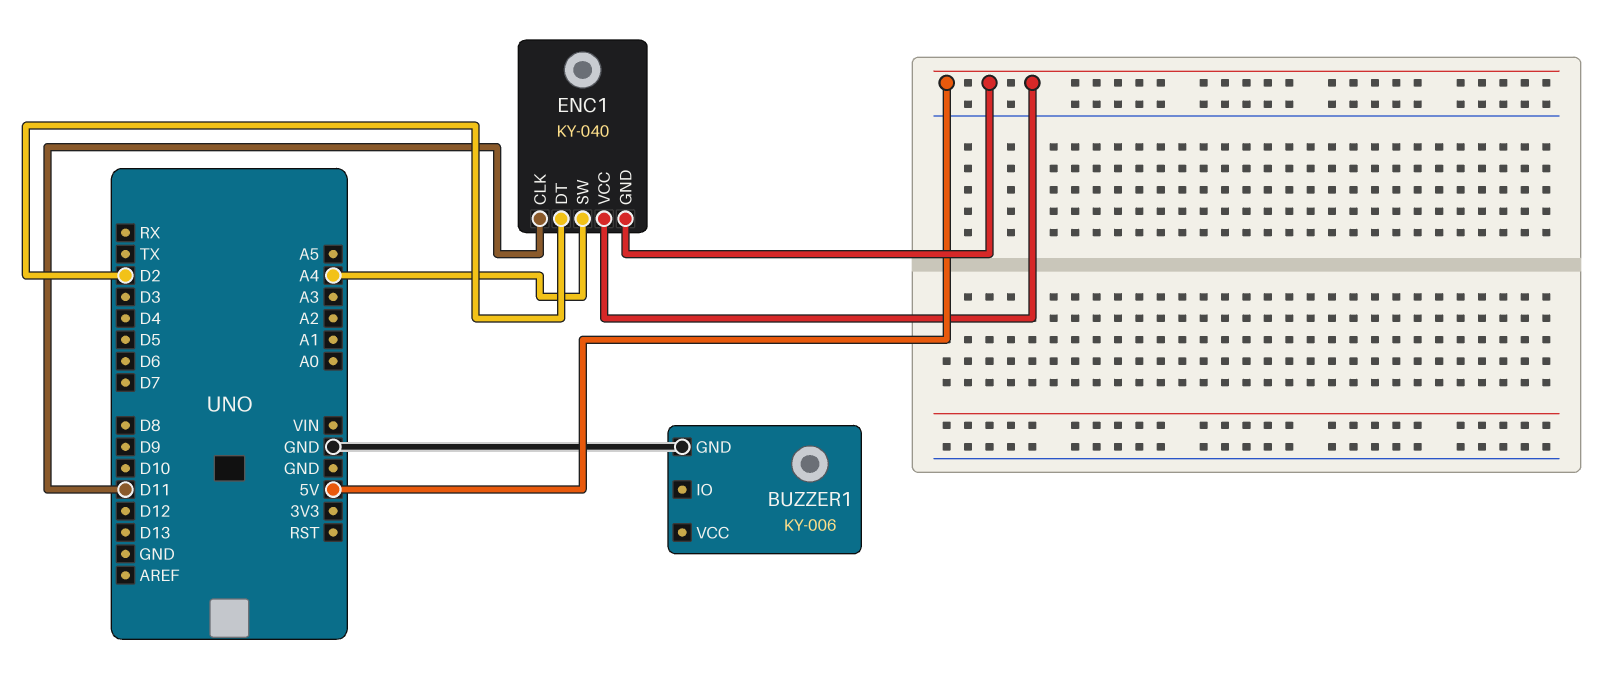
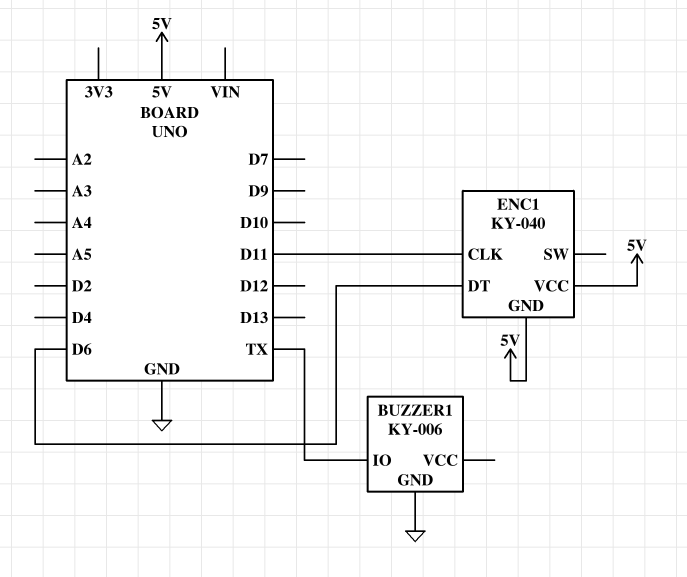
BUZZER1 pin IO: none -> TX
ENC1 pin DT: D2 -> D6
ENC1 pin SW: A4 -> none

